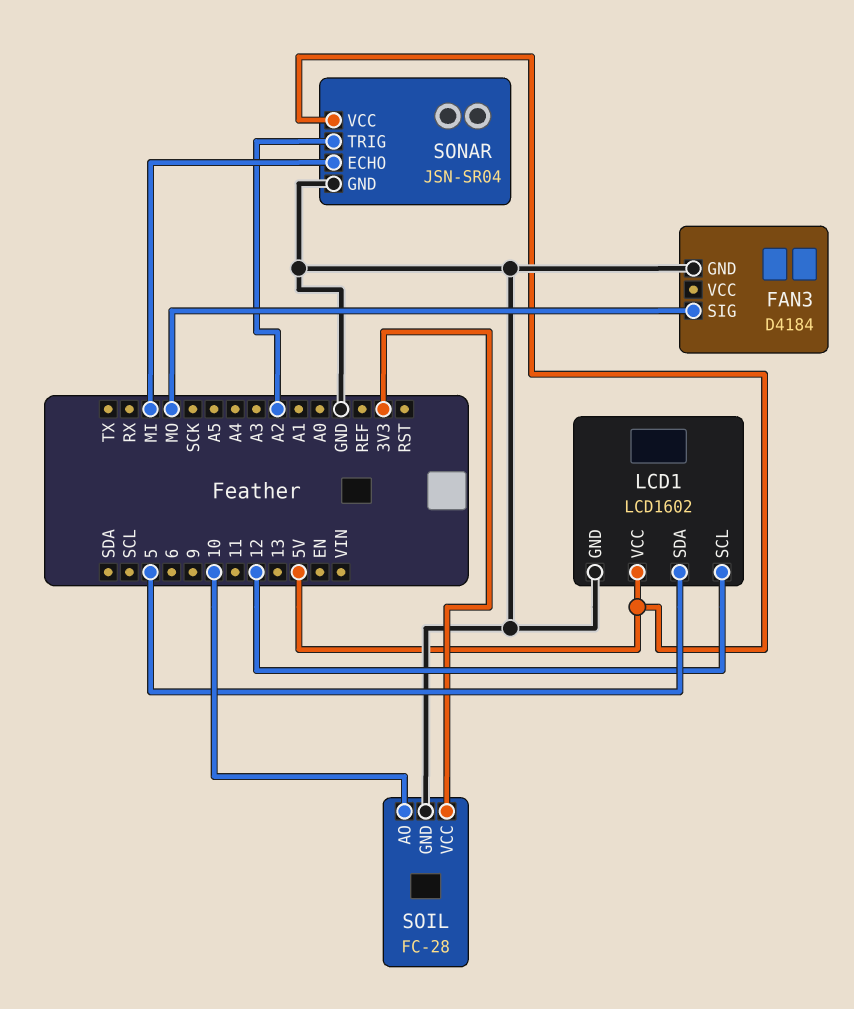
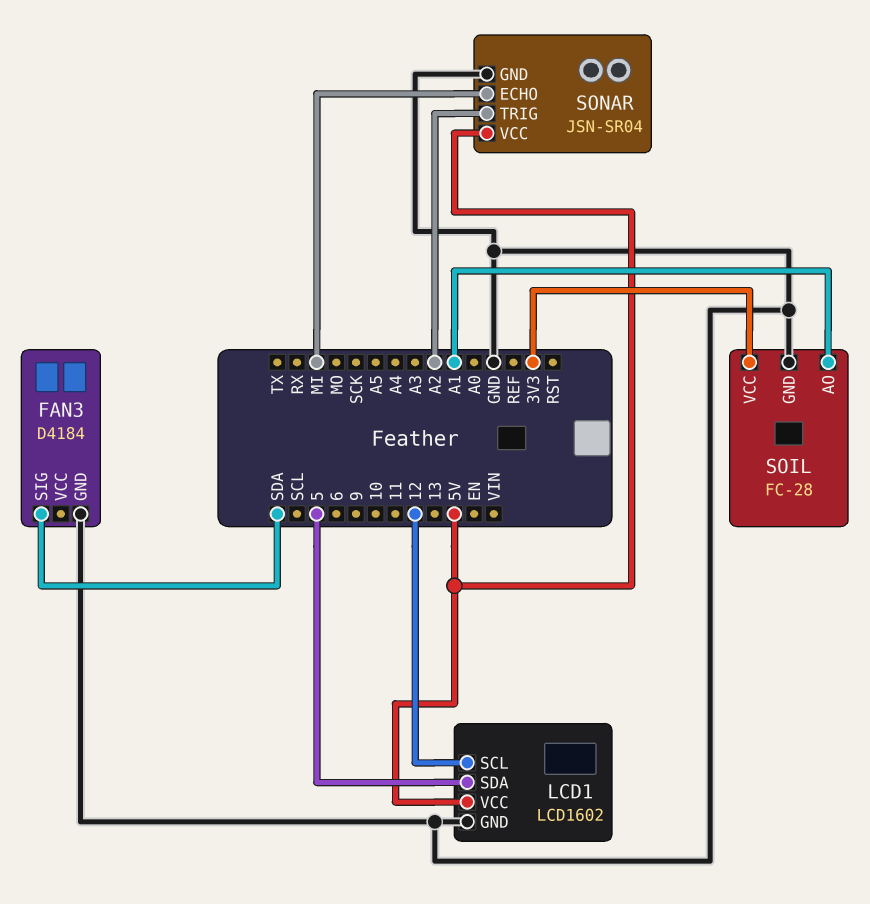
FAN3 pin SIG: MO -> SDA
SOIL pin AO: 10 -> A1

